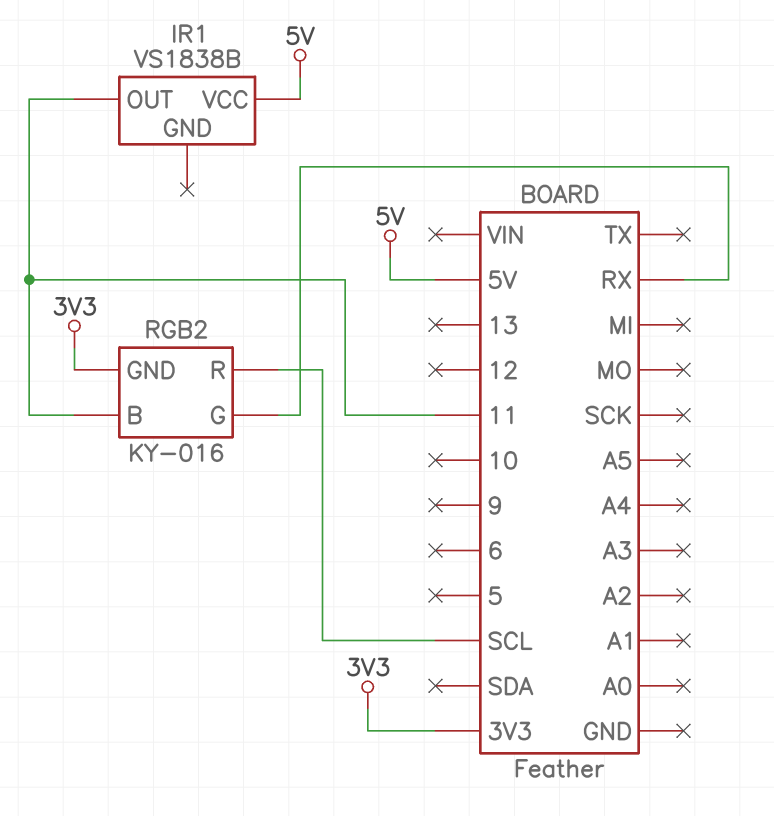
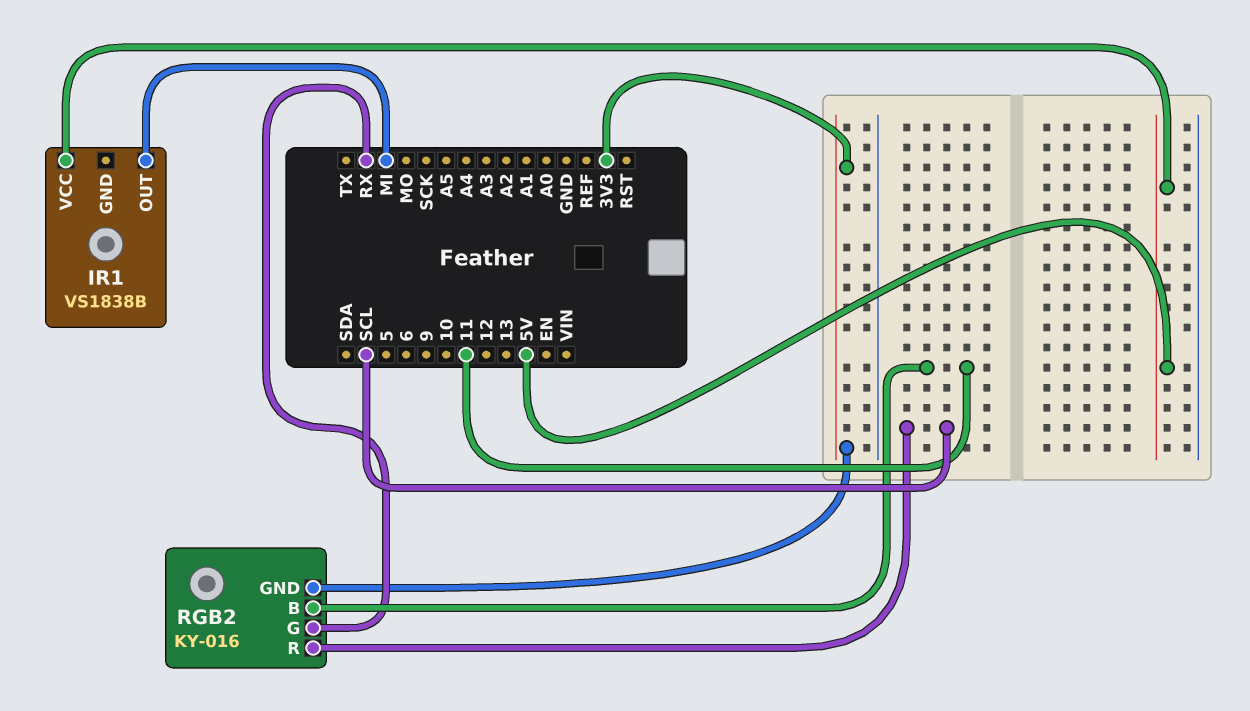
IR1 pin OUT: 11 -> MI

